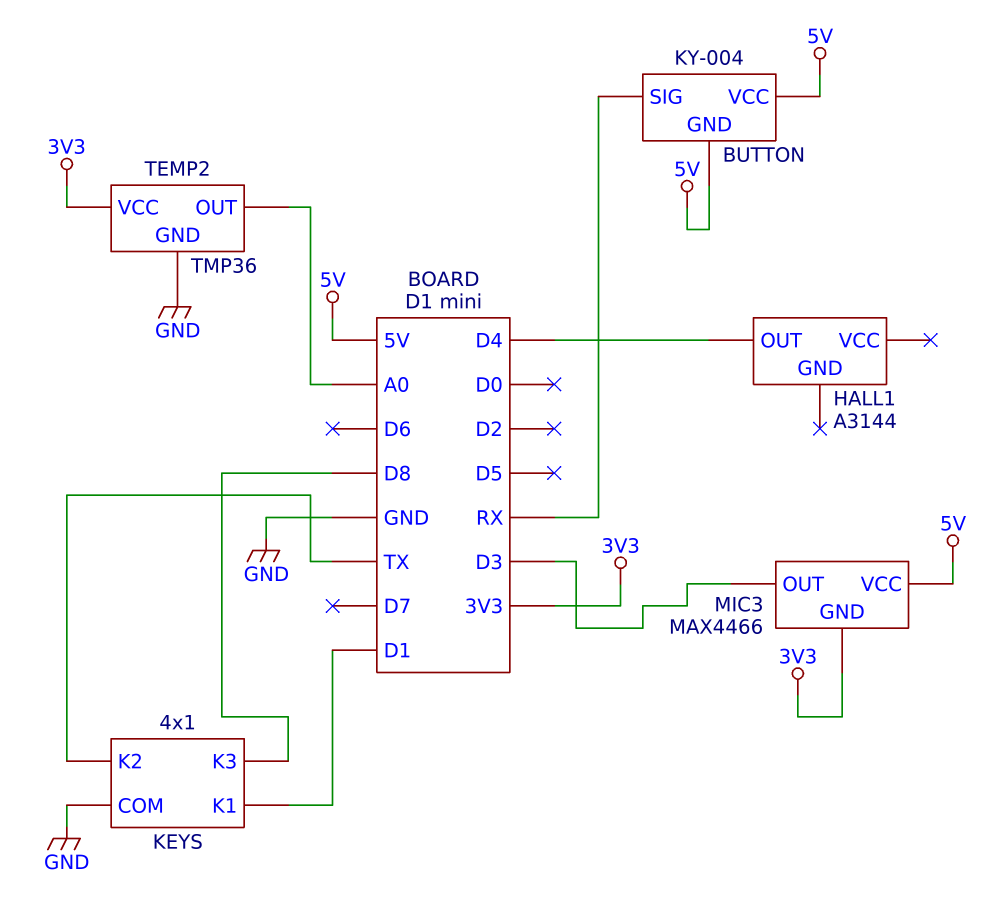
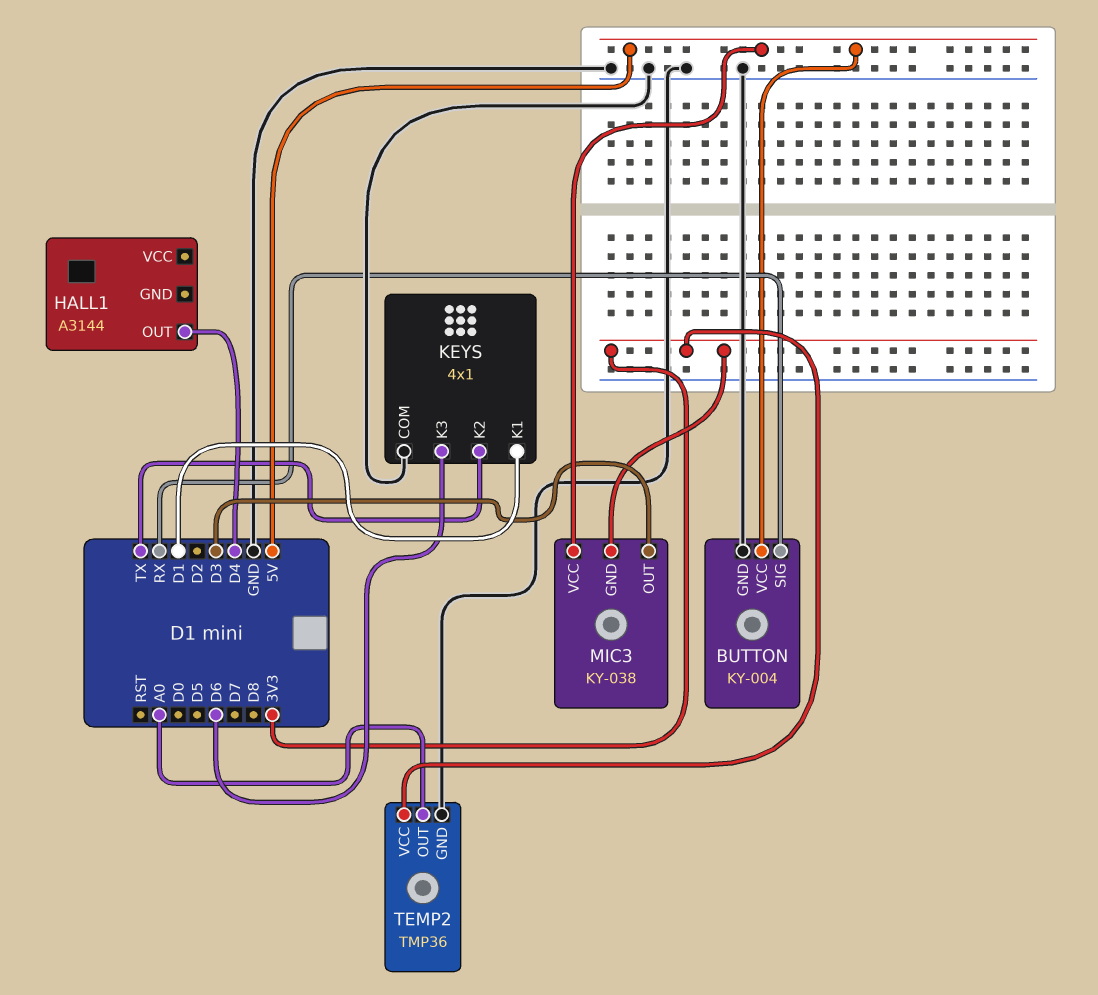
BUTTON pin GND: 5V -> GND
KEYS pin K3: D8 -> D6
MIC3: MAX4466 -> KY-038

